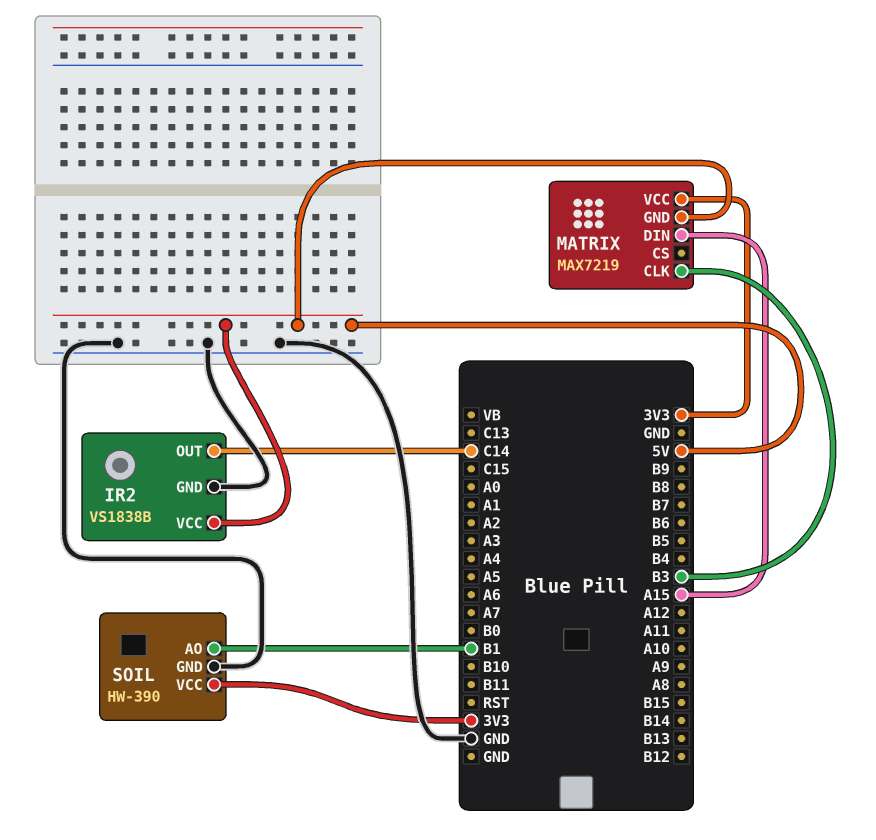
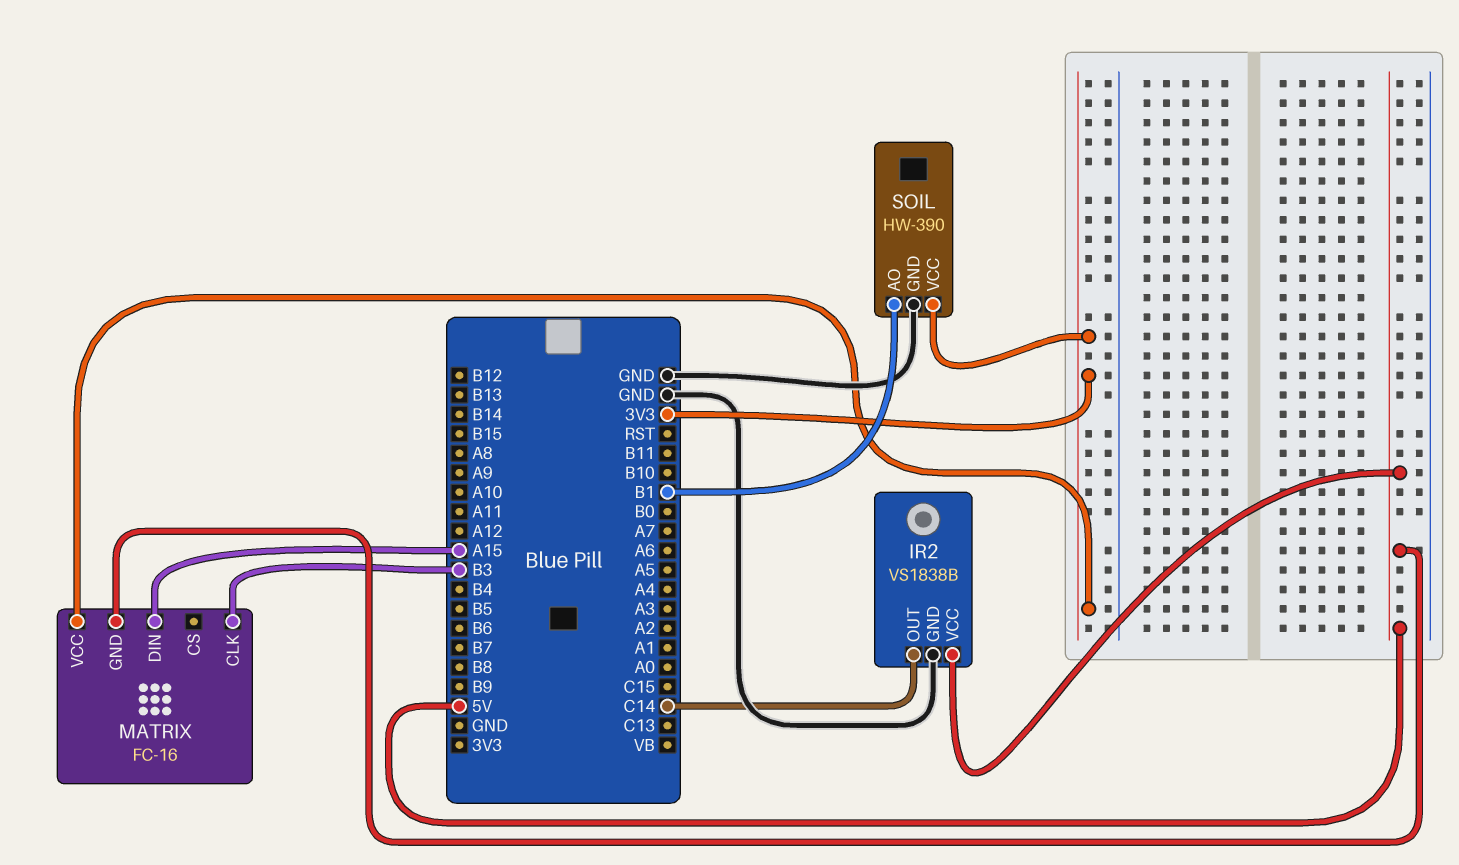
MATRIX: MAX7219 -> FC-16

